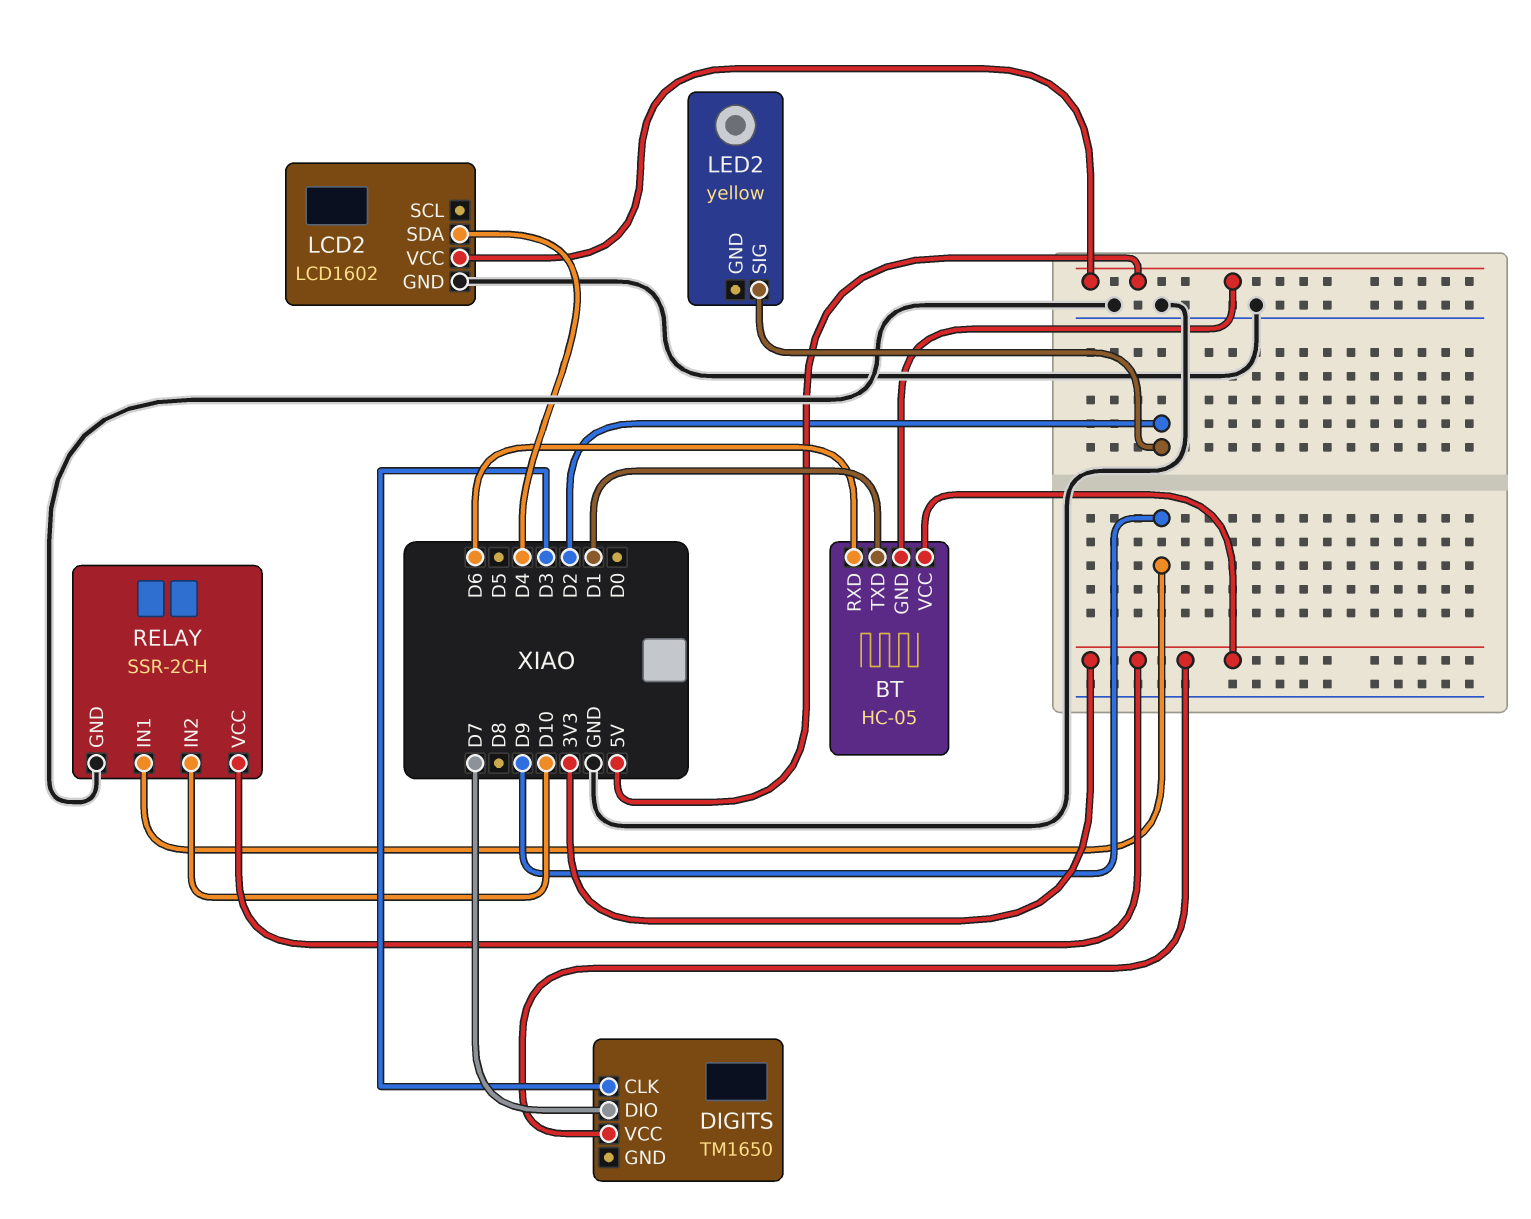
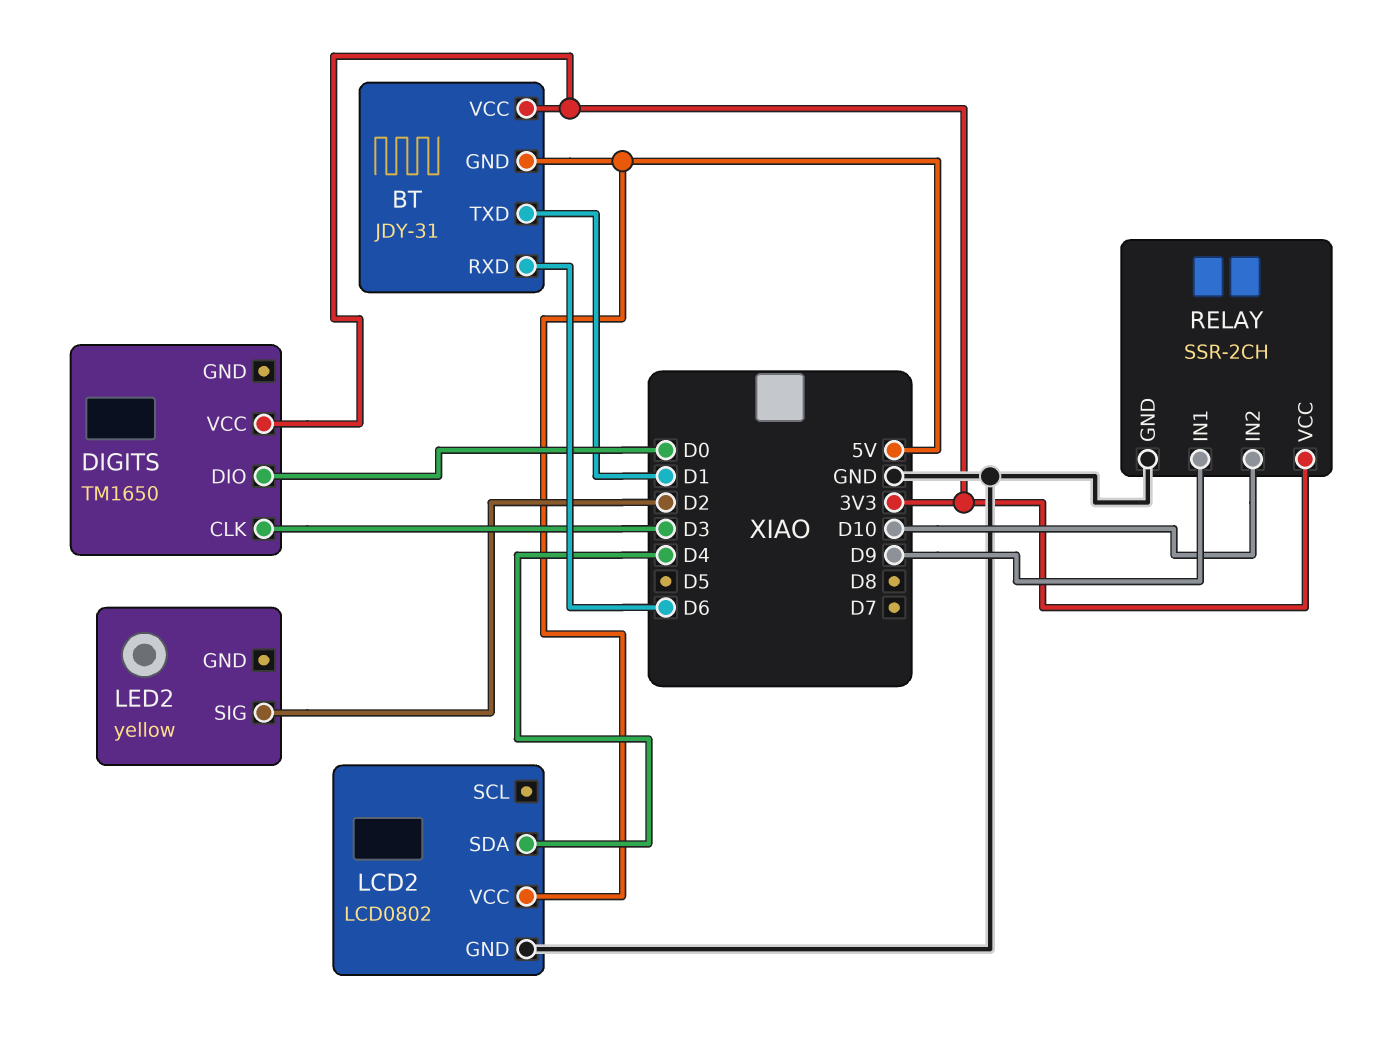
BT: HC-05 -> JDY-31
DIGITS pin DIO: D7 -> D0
LCD2: LCD1602 -> LCD0802

